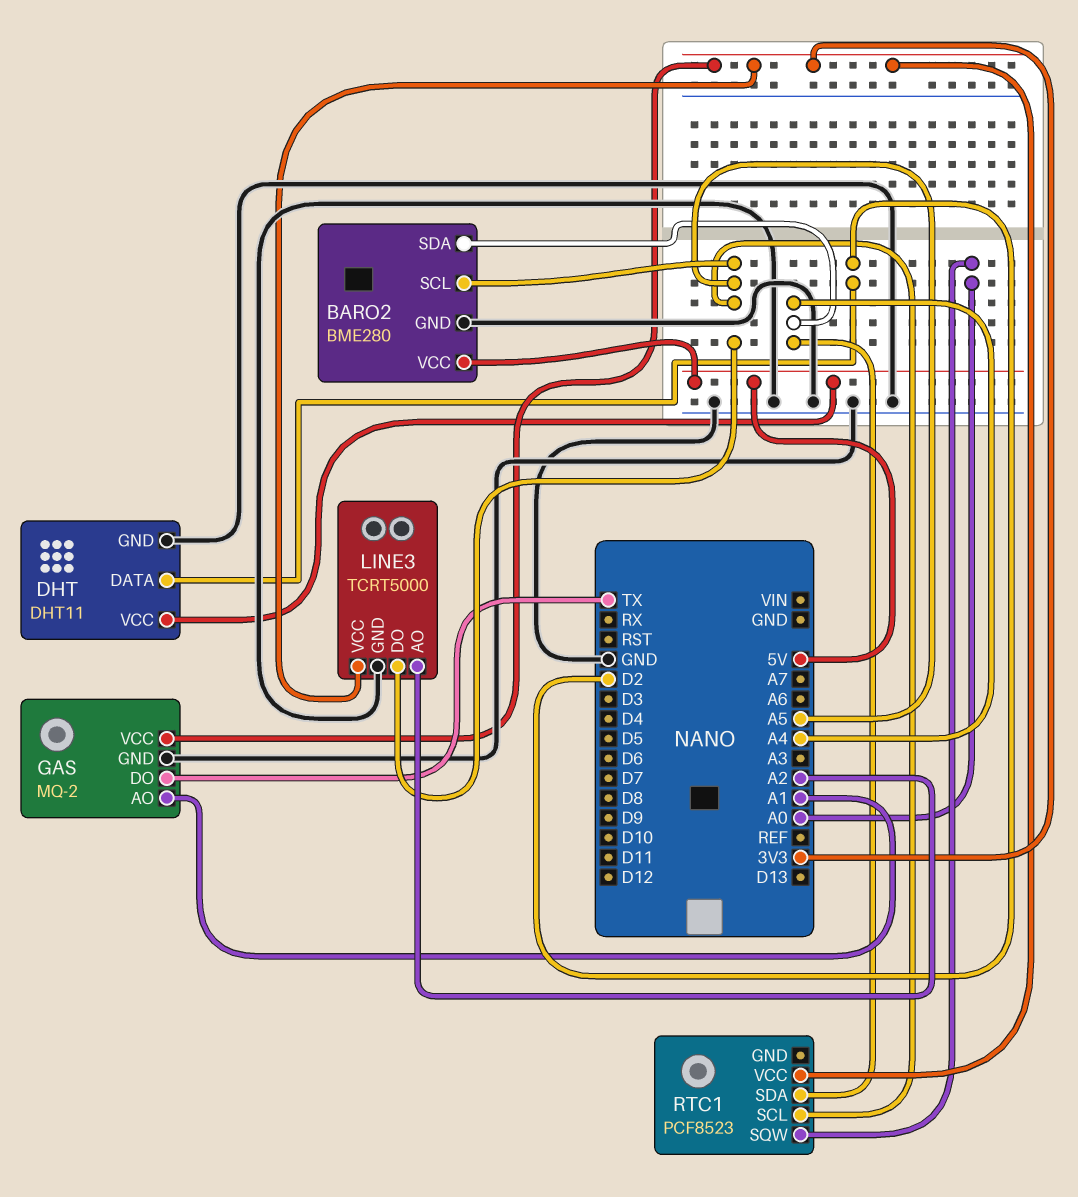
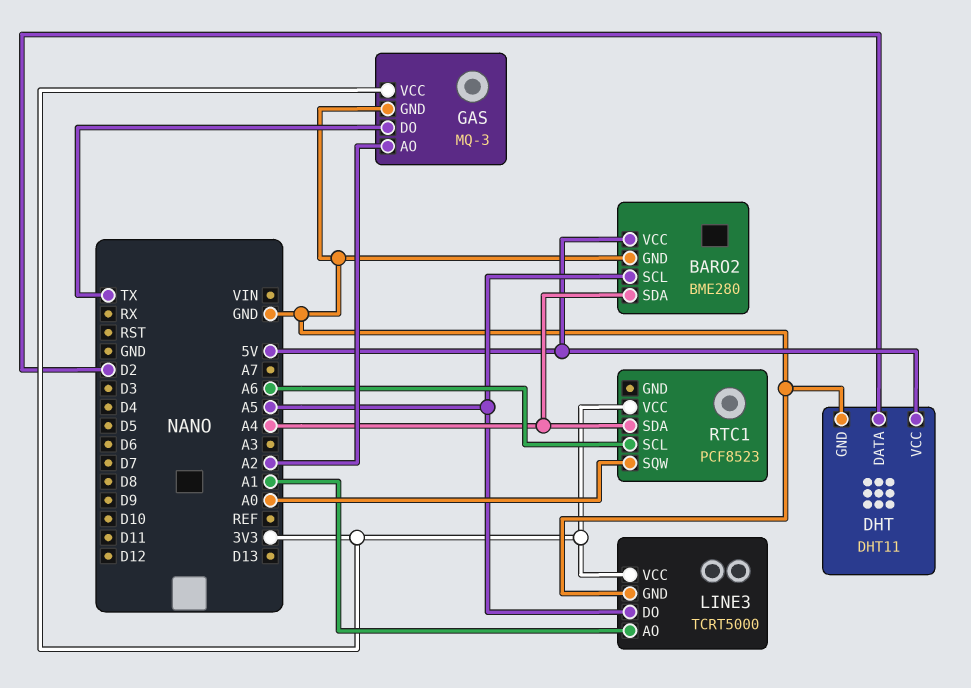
GAS: MQ-2 -> MQ-3
GAS pin AO: A1 -> A2
LINE3 pin AO: A2 -> A1
RTC1 pin SCL: A5 -> A6

